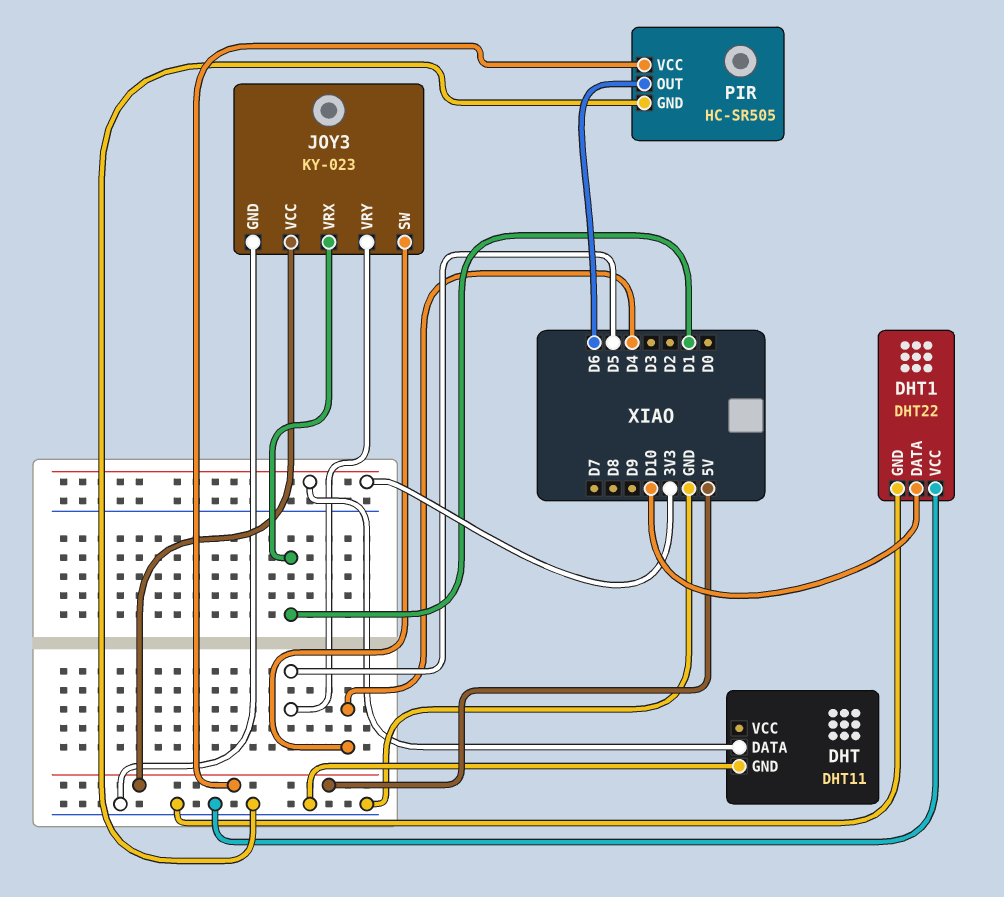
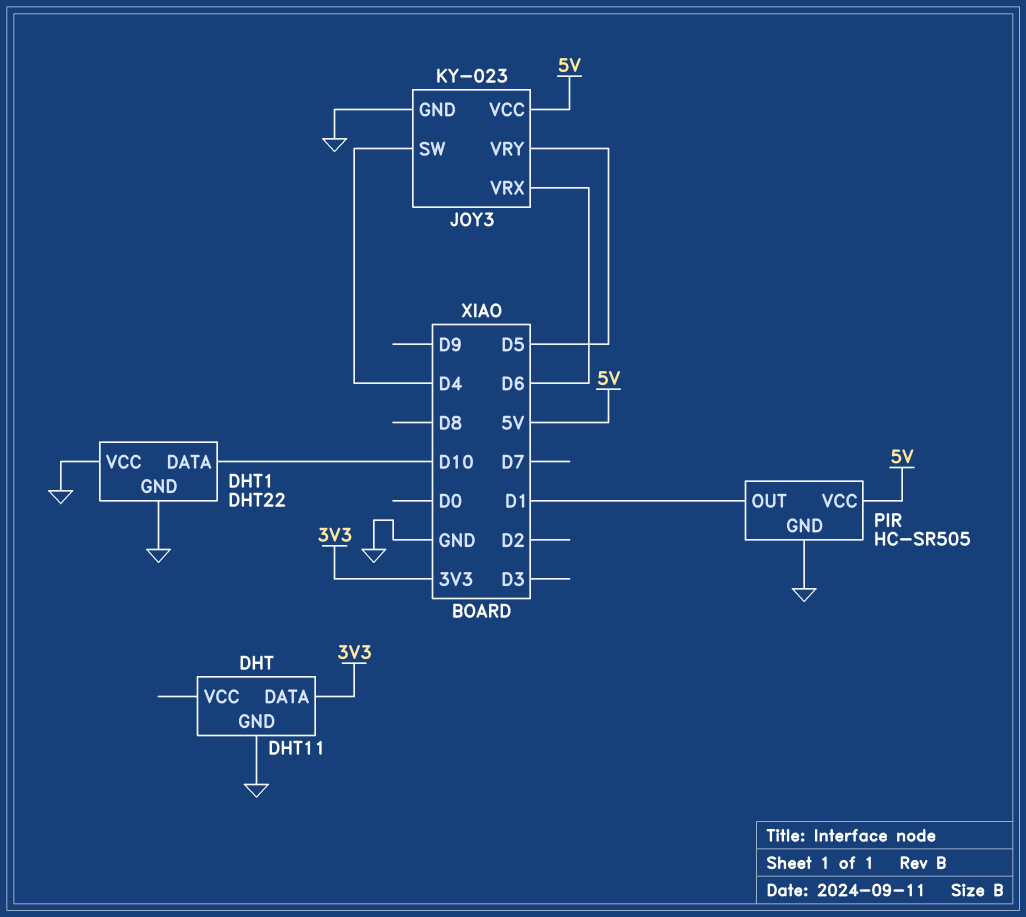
JOY3 pin VRX: D1 -> D6
PIR pin OUT: D6 -> D1

